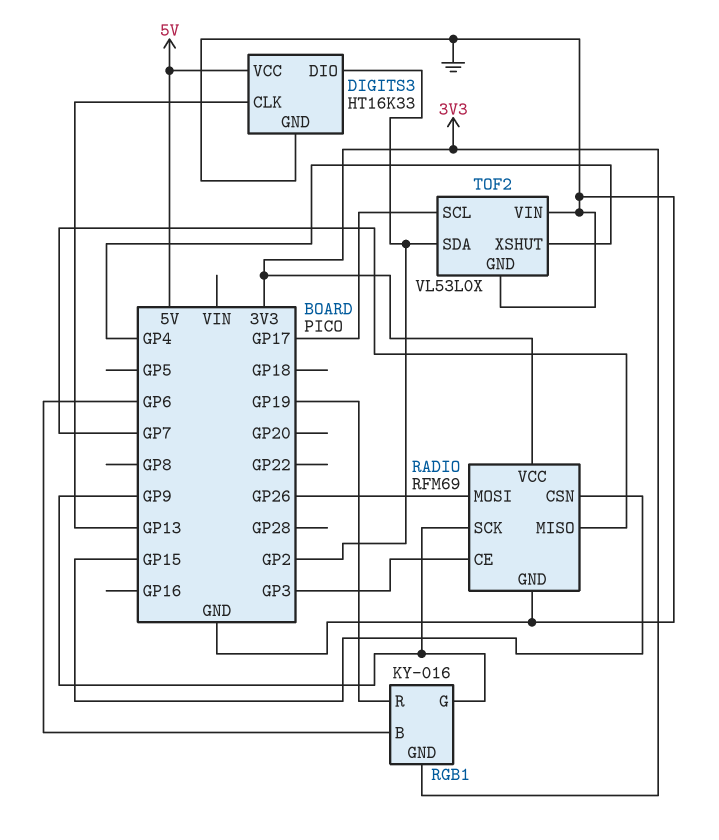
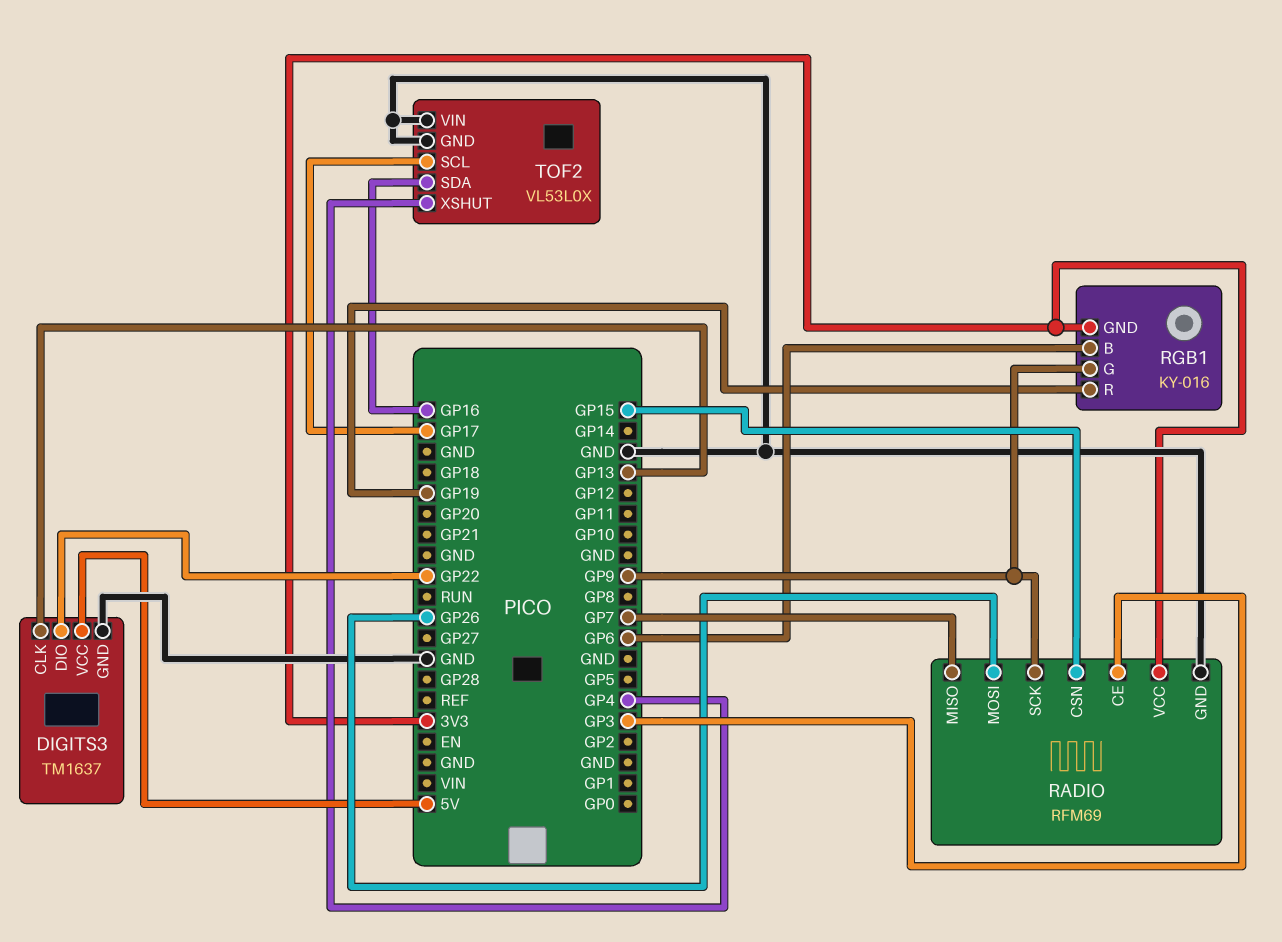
DIGITS3: HT16K33 -> TM1637
DIGITS3 pin DIO: GP2 -> GP22
TOF2 pin SDA: GP2 -> GP16

